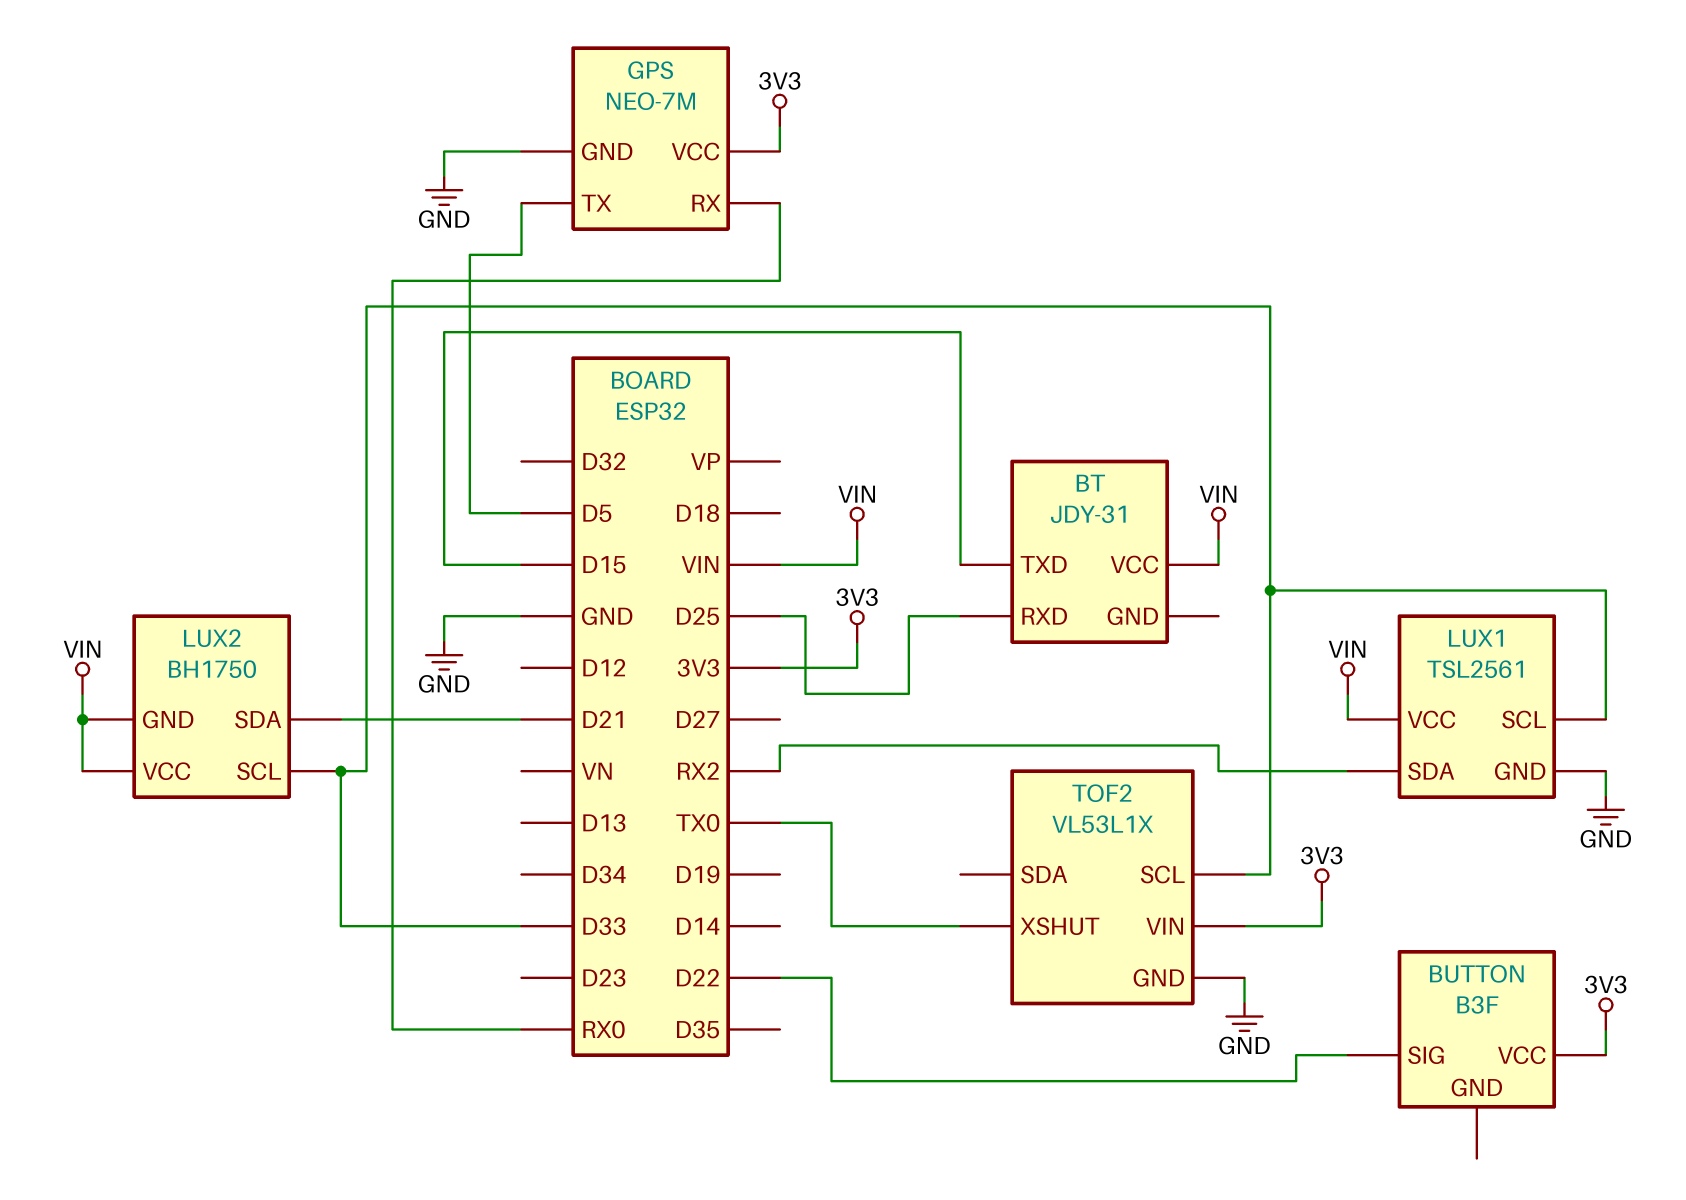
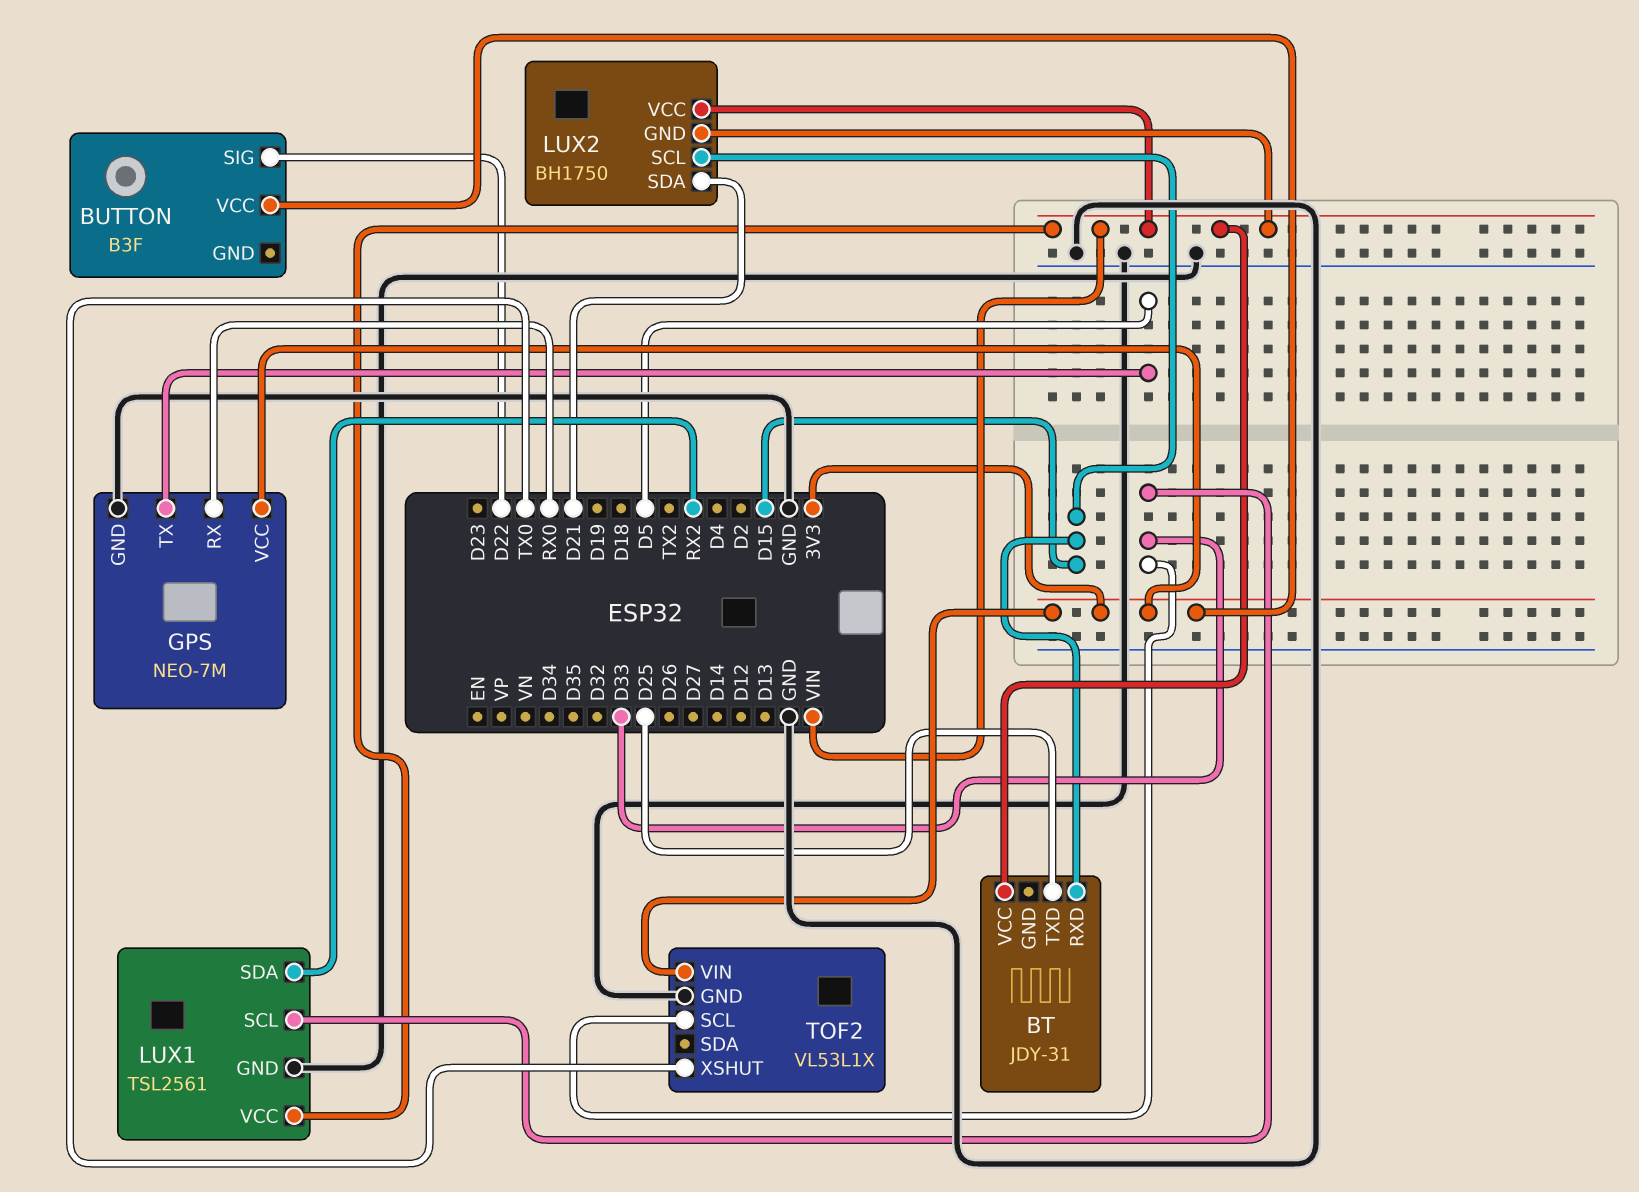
BT pin RXD: D25 -> D15
BT pin TXD: D15 -> D25
LUX2 pin SCL: D33 -> D15

